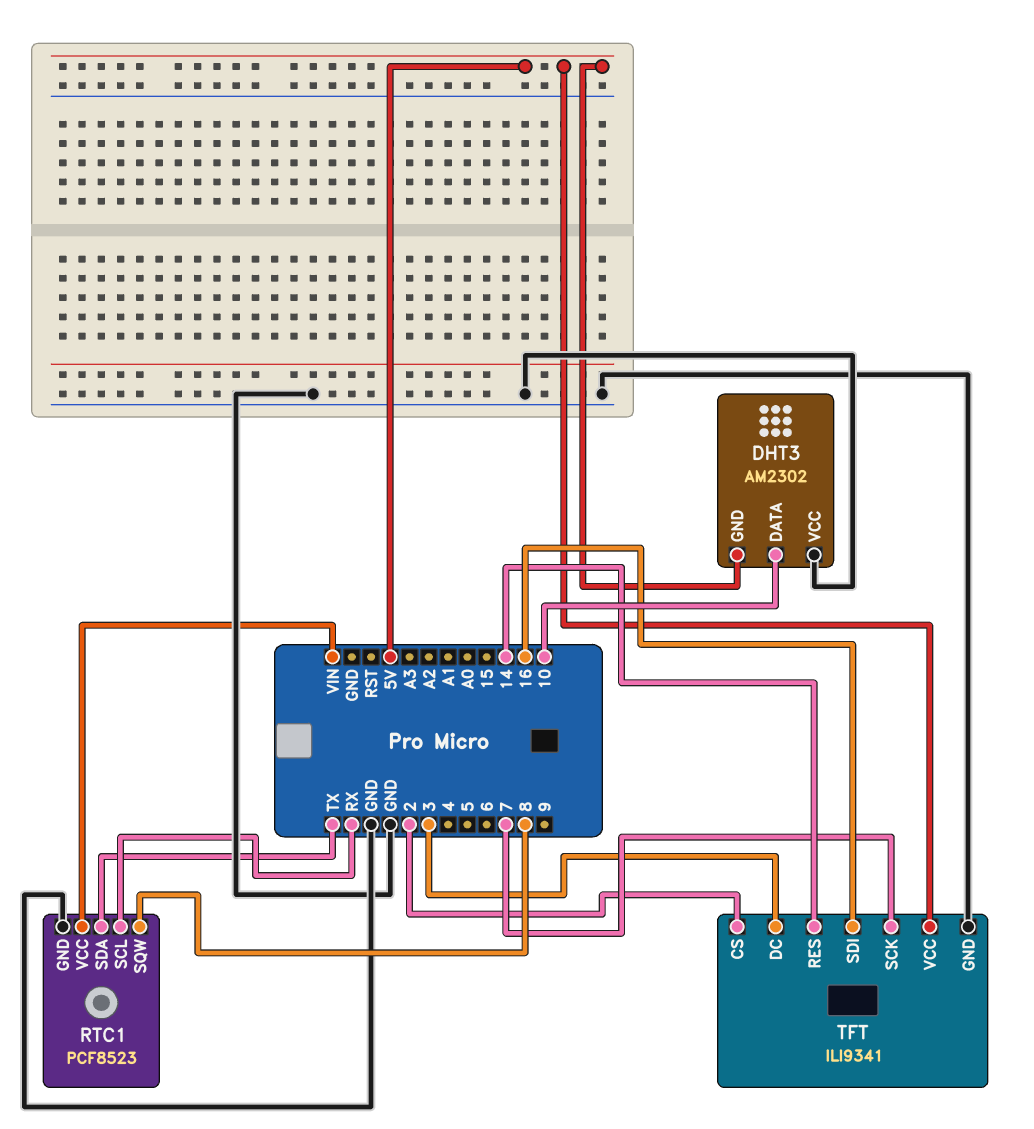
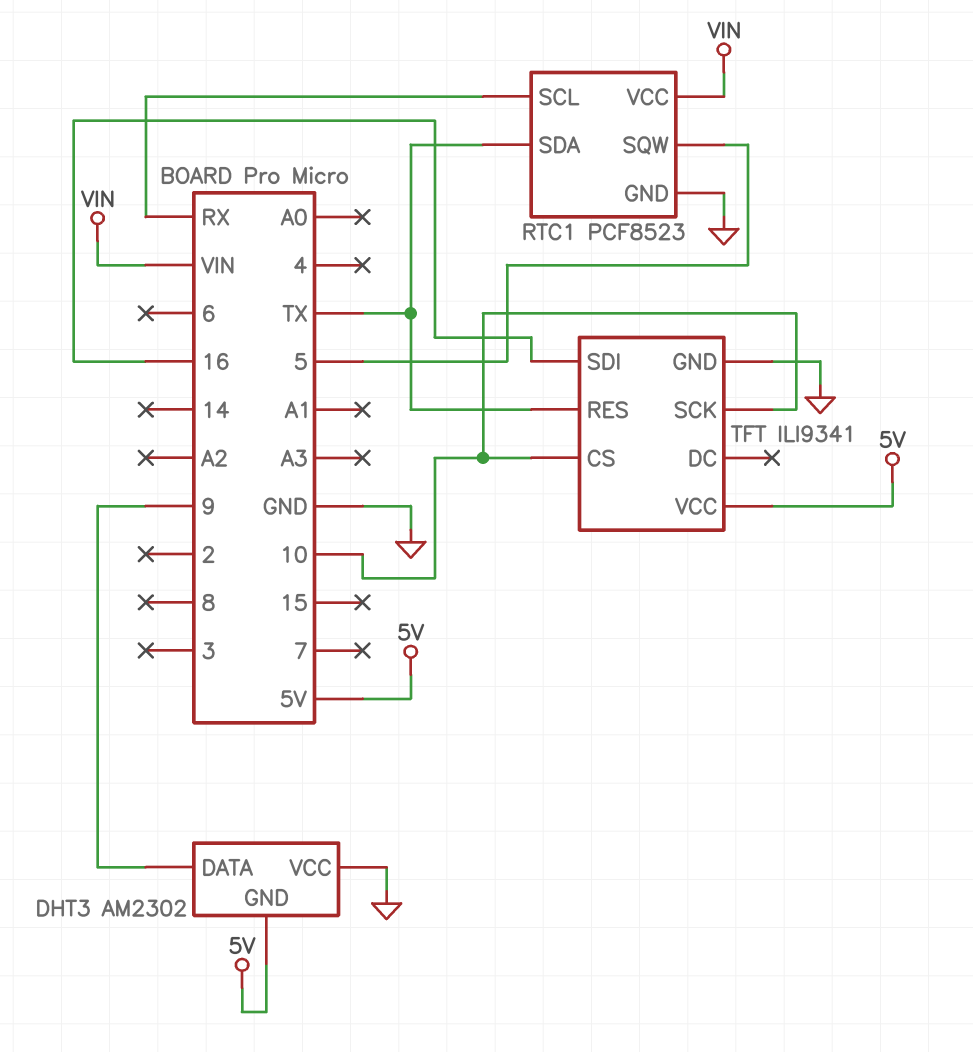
DHT3 pin DATA: 10 -> 9
RTC1 pin SQW: 8 -> 5
TFT pin CS: 2 -> 10
TFT pin DC: 3 -> none
TFT pin RES: 14 -> TX
TFT pin SCK: 7 -> 10

